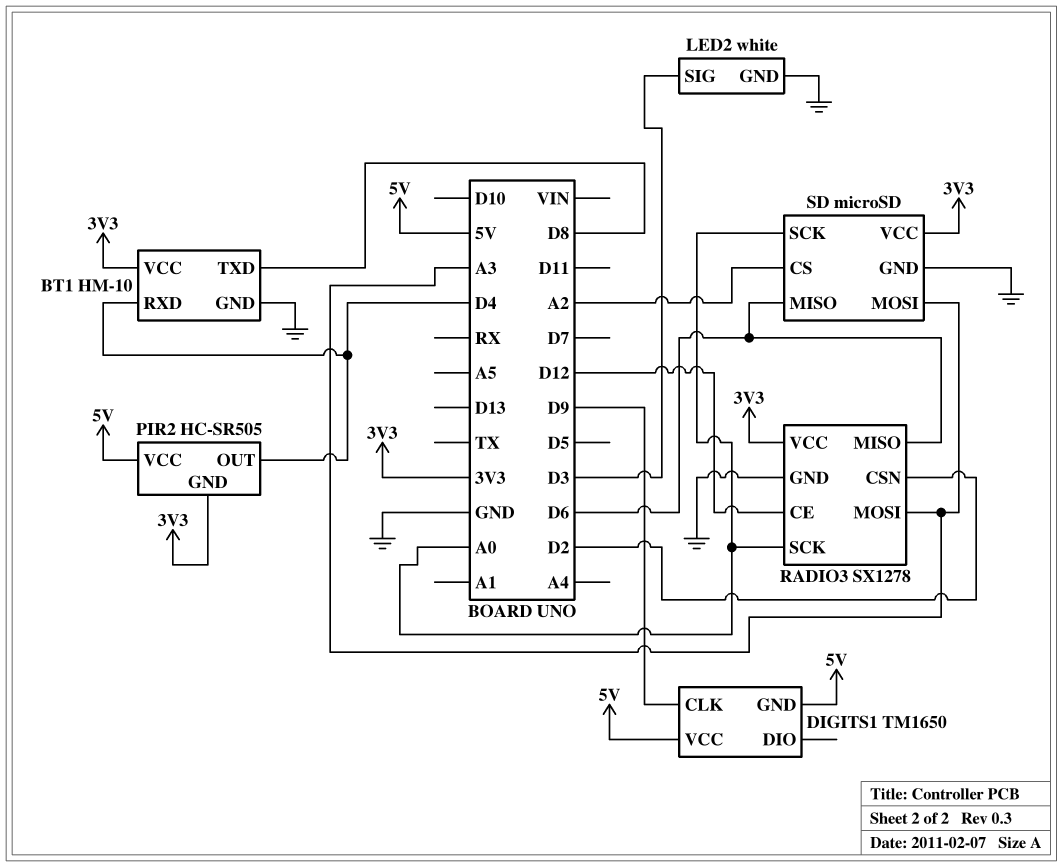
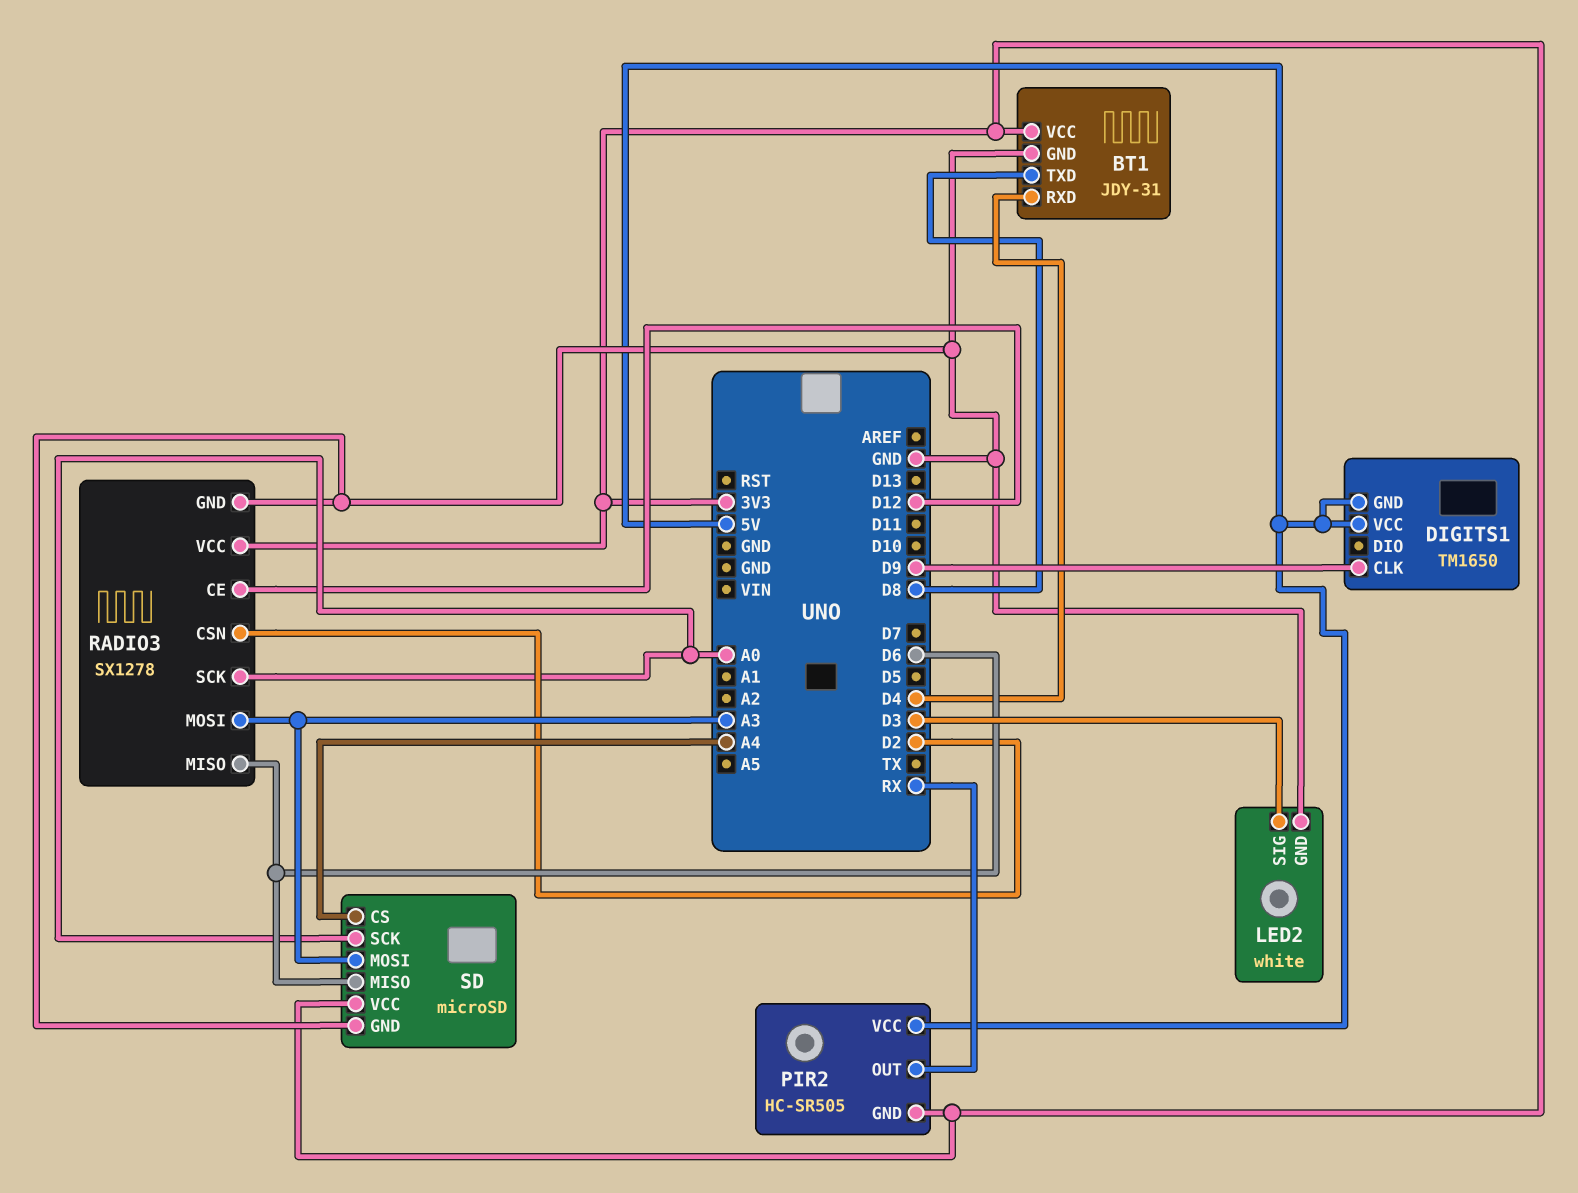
BT1: HM-10 -> JDY-31
PIR2 pin OUT: D4 -> RX
SD pin CS: A2 -> A4

